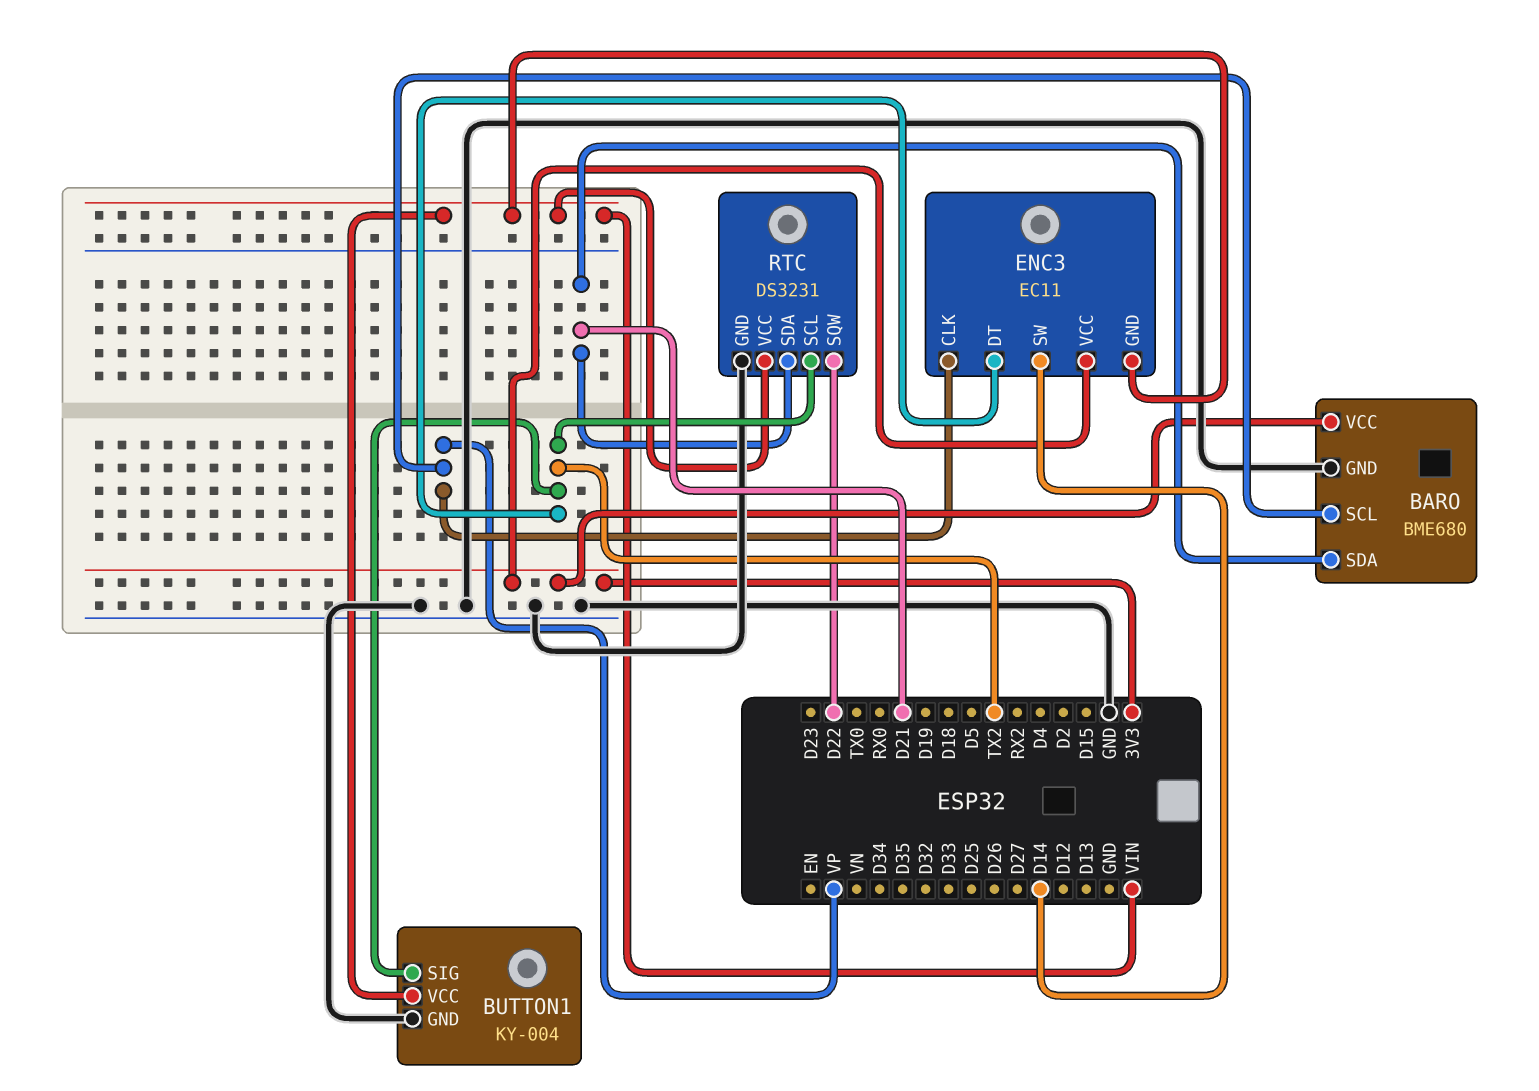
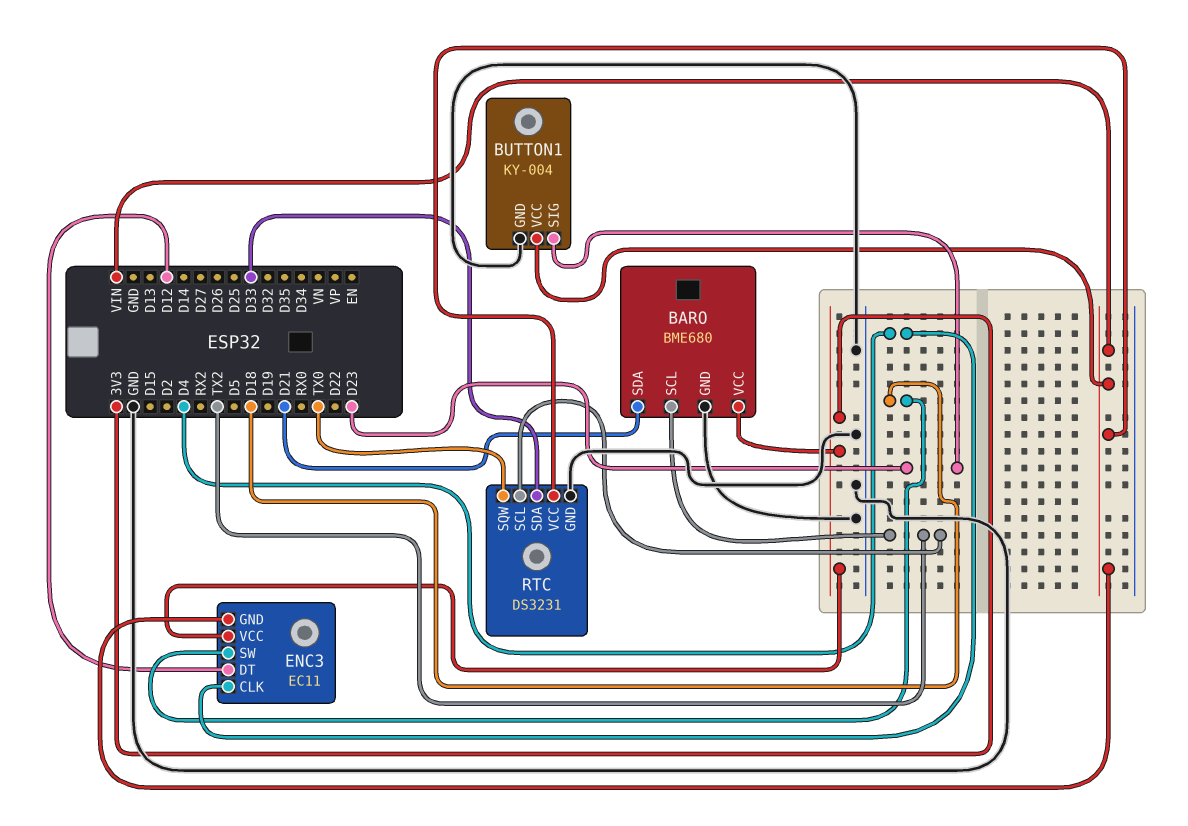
BARO pin SCL: VP -> TX2
BUTTON1 pin SIG: TX2 -> D23
ENC3 pin CLK: VP -> D4
ENC3 pin DT: TX2 -> D12
ENC3 pin SW: D14 -> D18
RTC pin SDA: D21 -> D33
RTC pin SQW: D22 -> TX0

